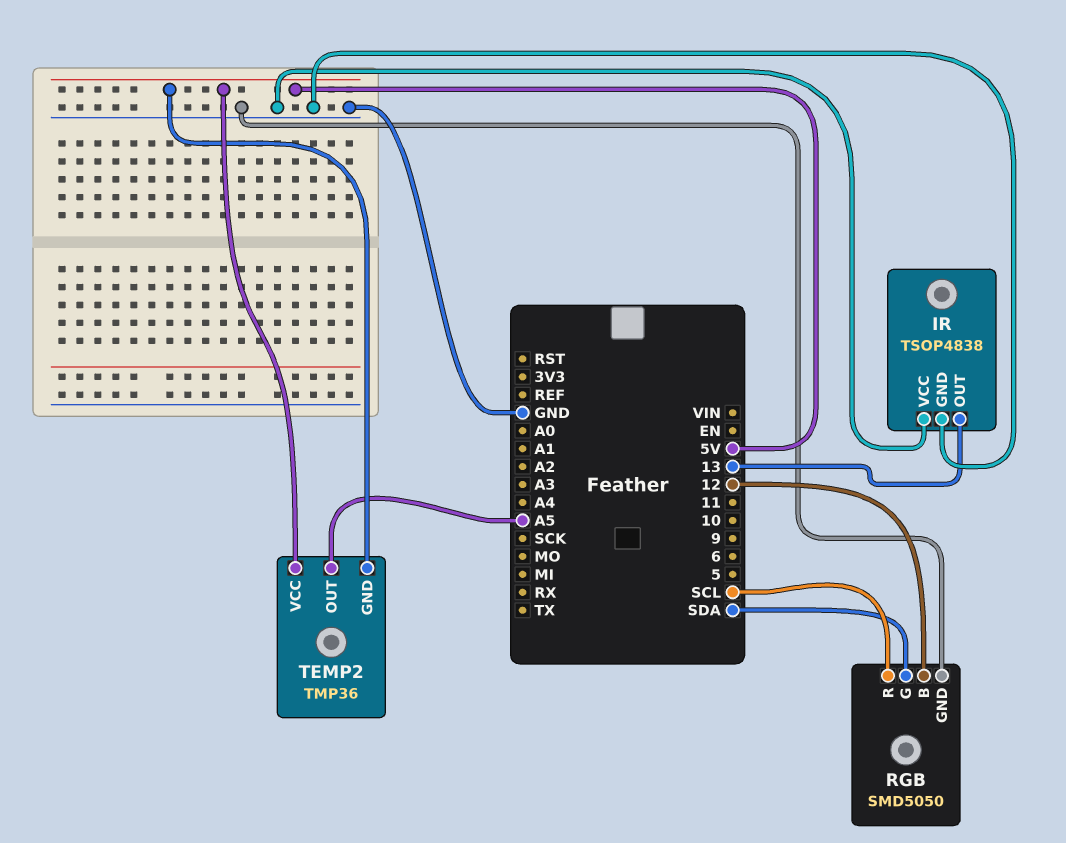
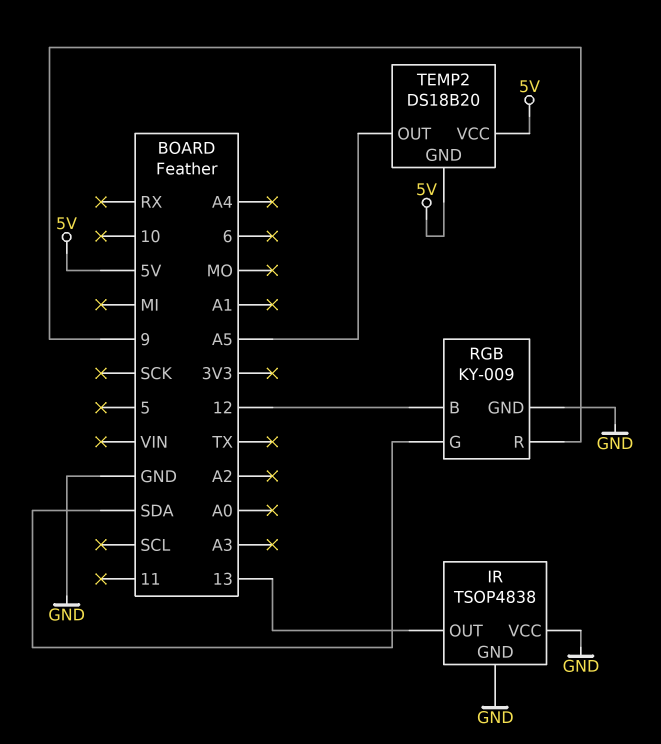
RGB: SMD5050 -> KY-009
RGB pin R: SCL -> 9
TEMP2: TMP36 -> DS18B20

